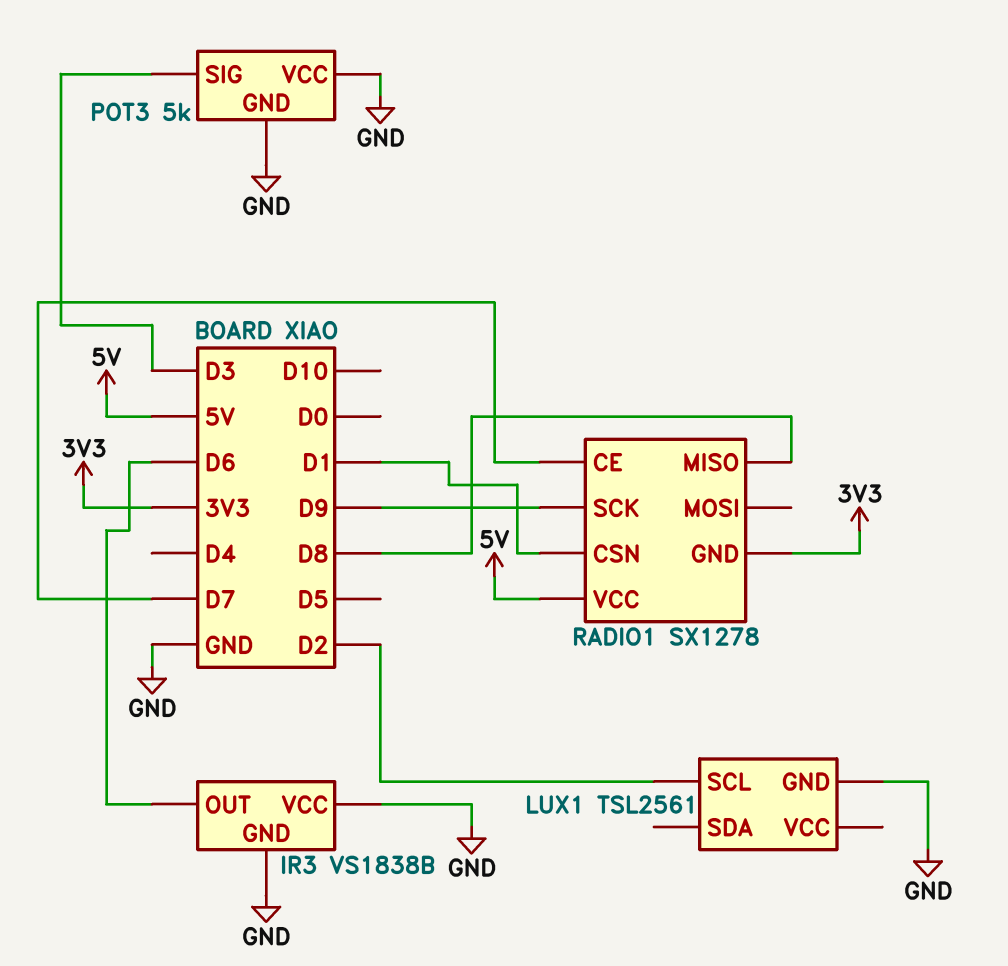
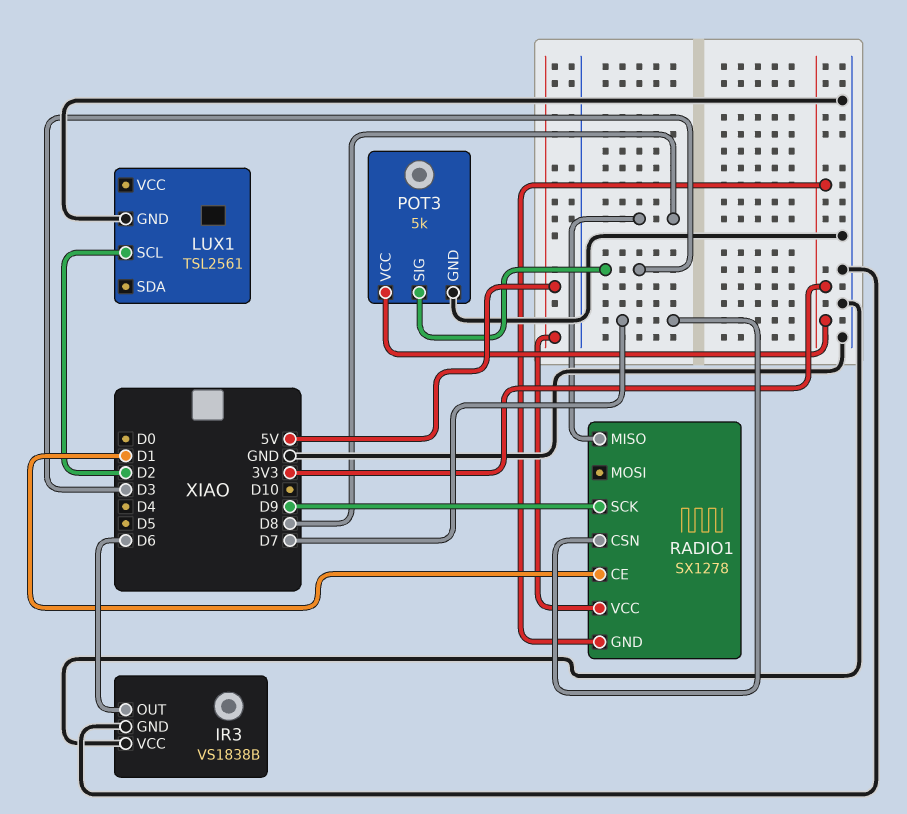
POT3 pin VCC: GND -> 3V3
RADIO1 pin CE: D7 -> D1
RADIO1 pin CSN: D1 -> D7

